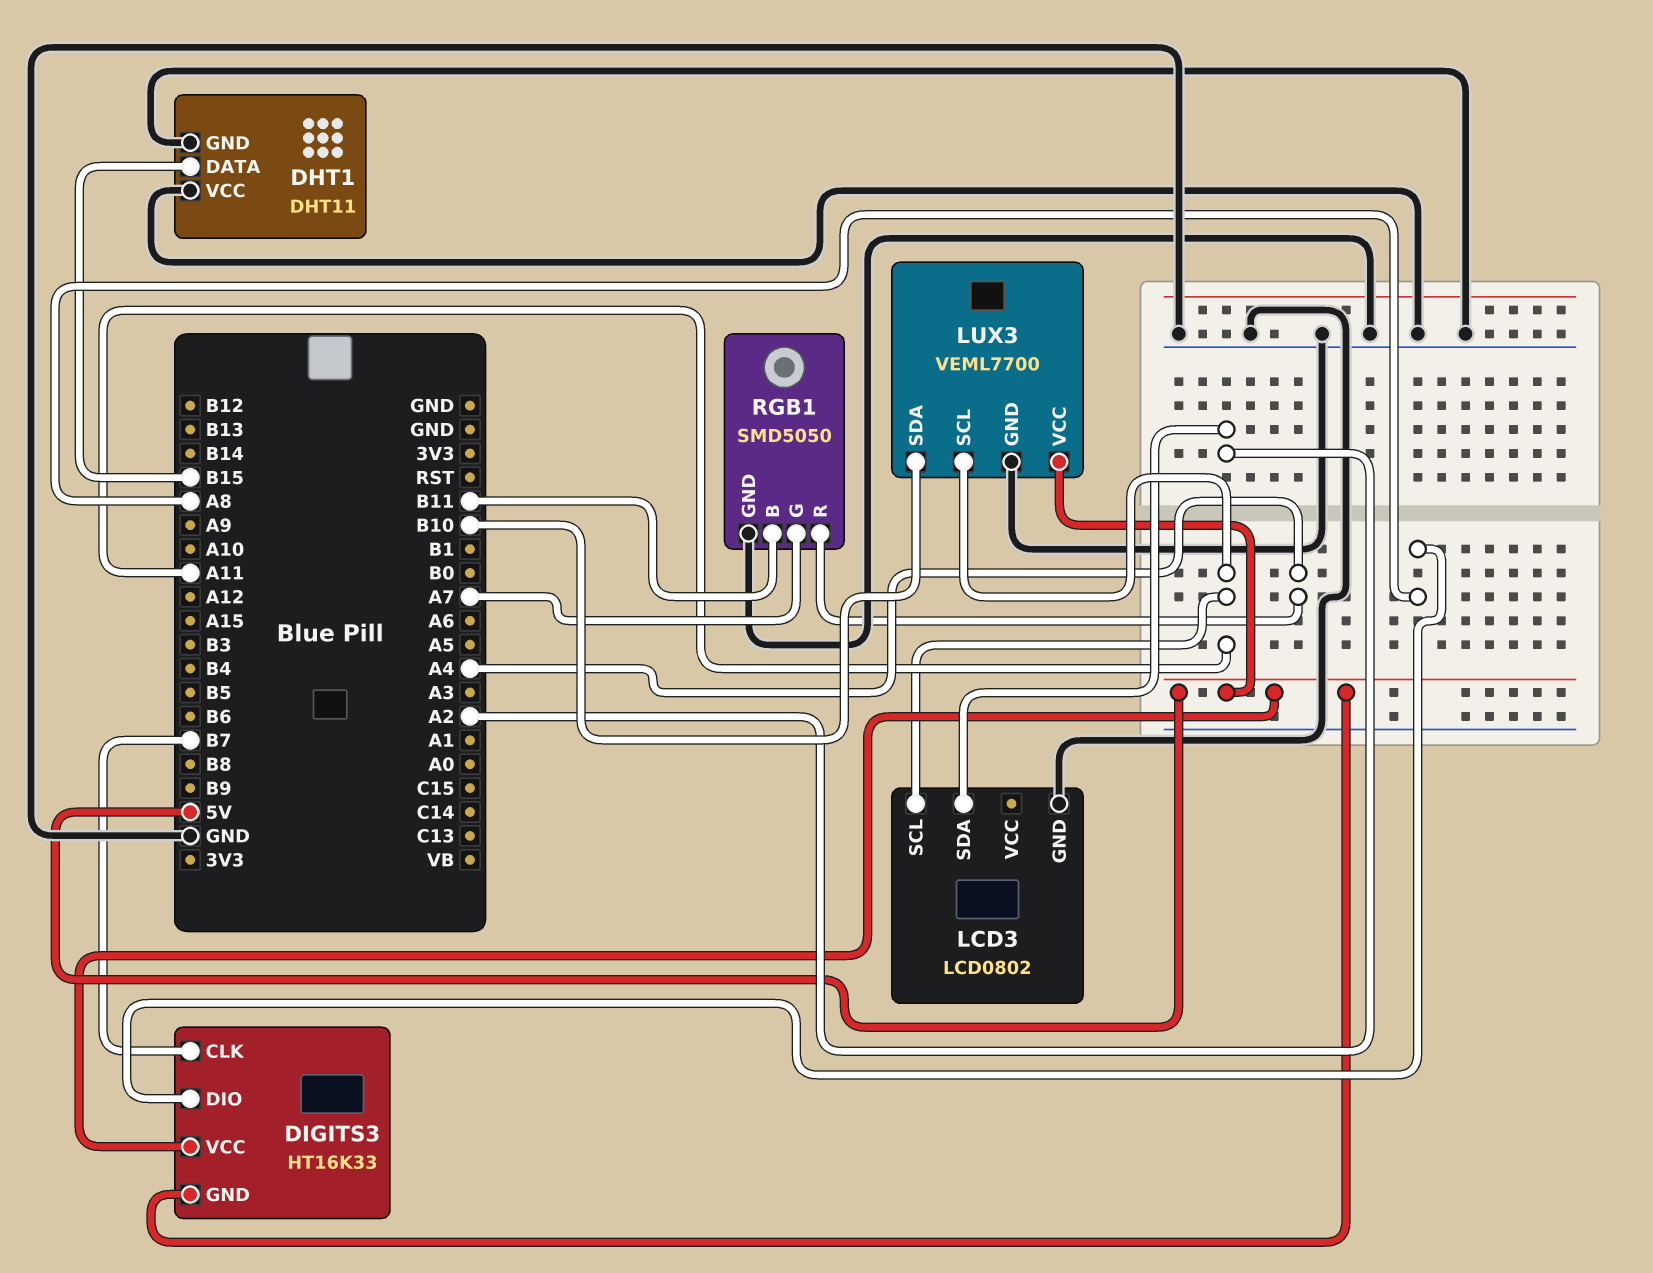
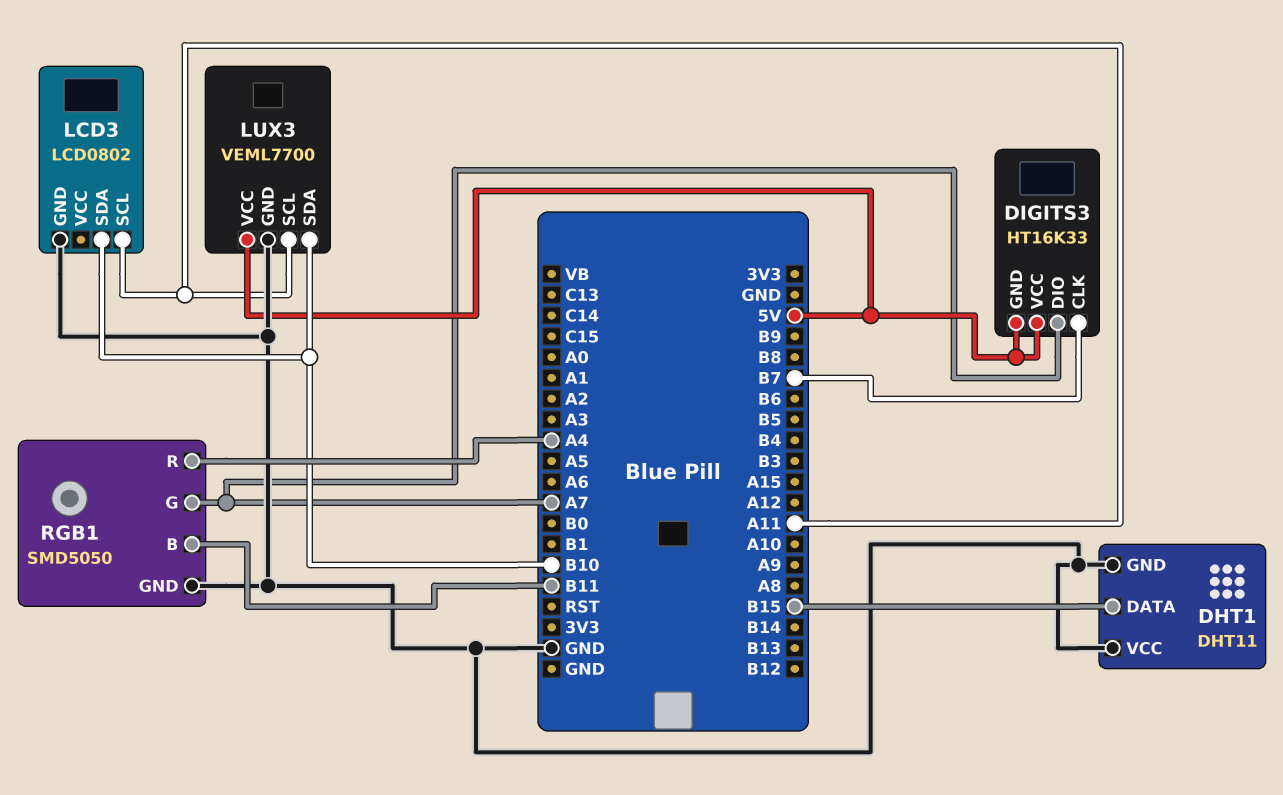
DIGITS3 pin DIO: A8 -> A7
LCD3 pin SDA: A2 -> B10

